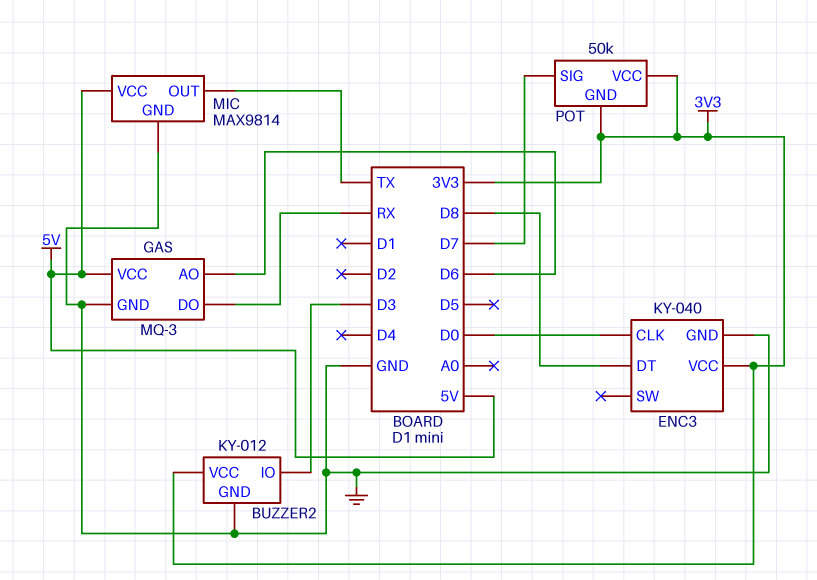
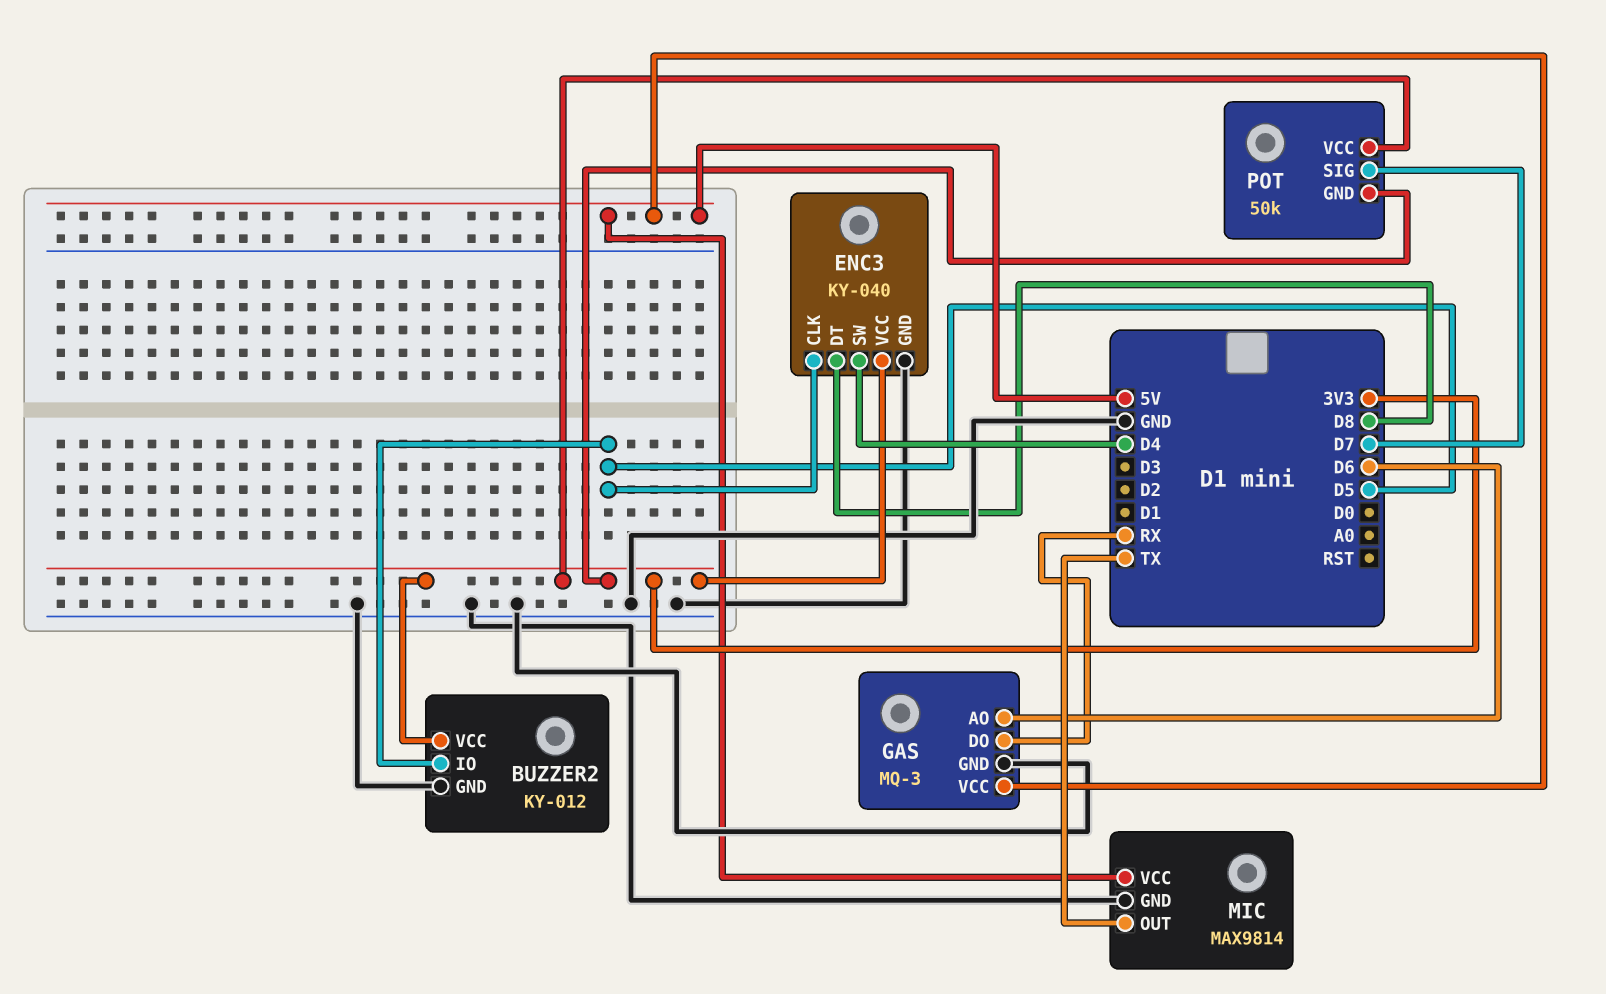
BUZZER2 pin IO: D3 -> D5
ENC3 pin CLK: D0 -> D5
ENC3 pin SW: none -> D4

